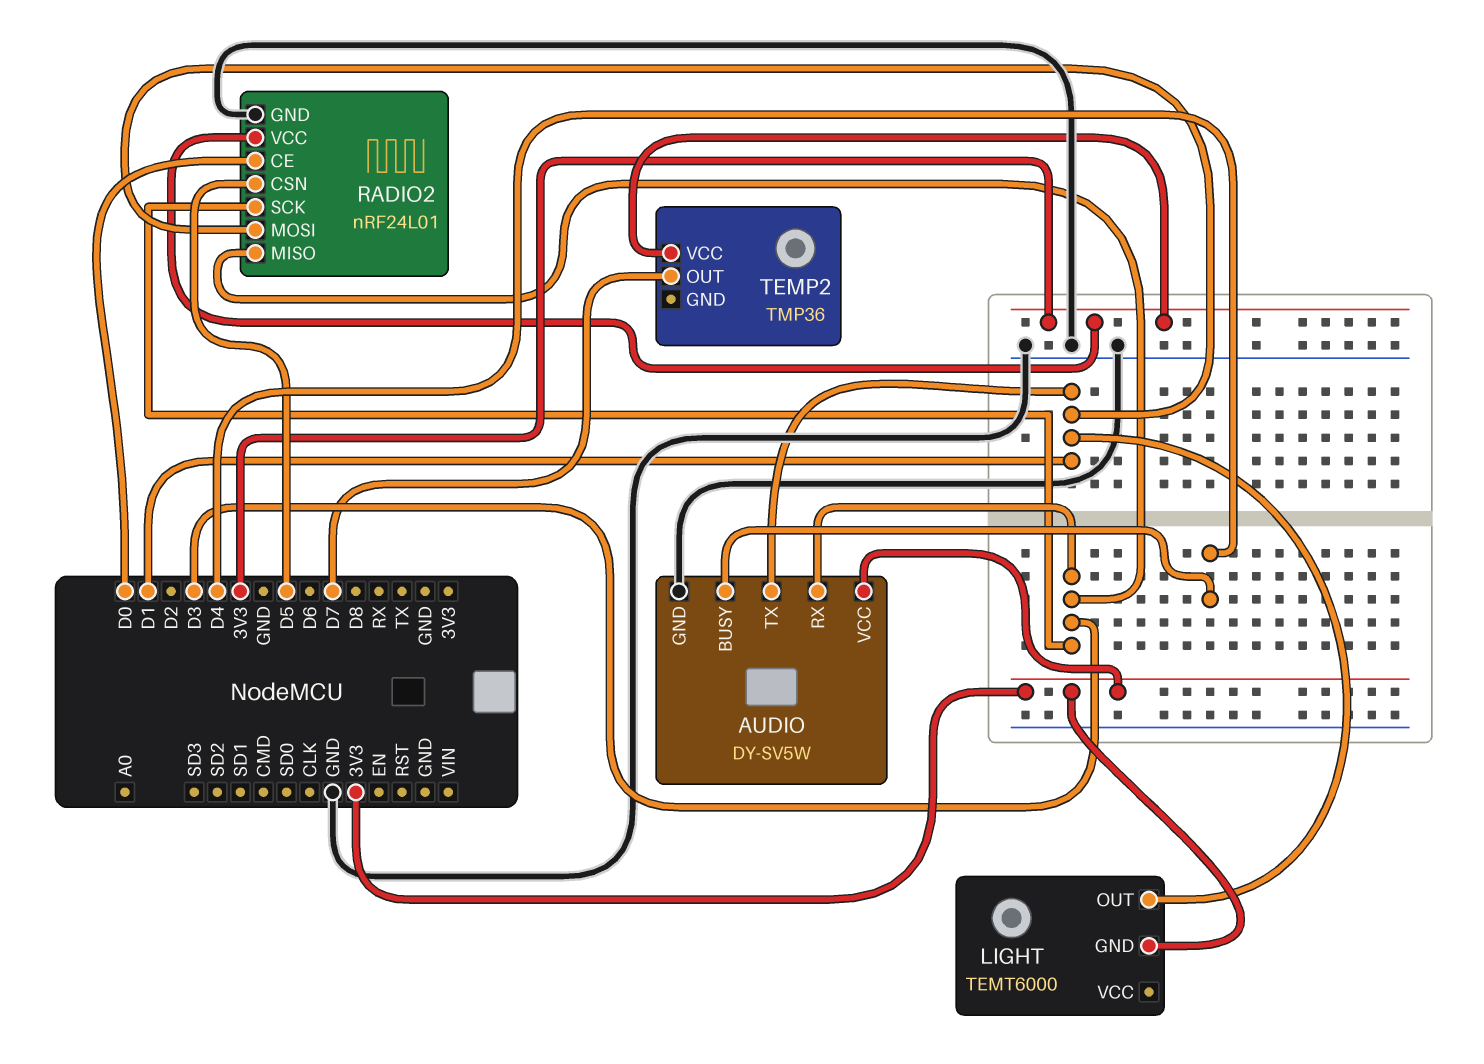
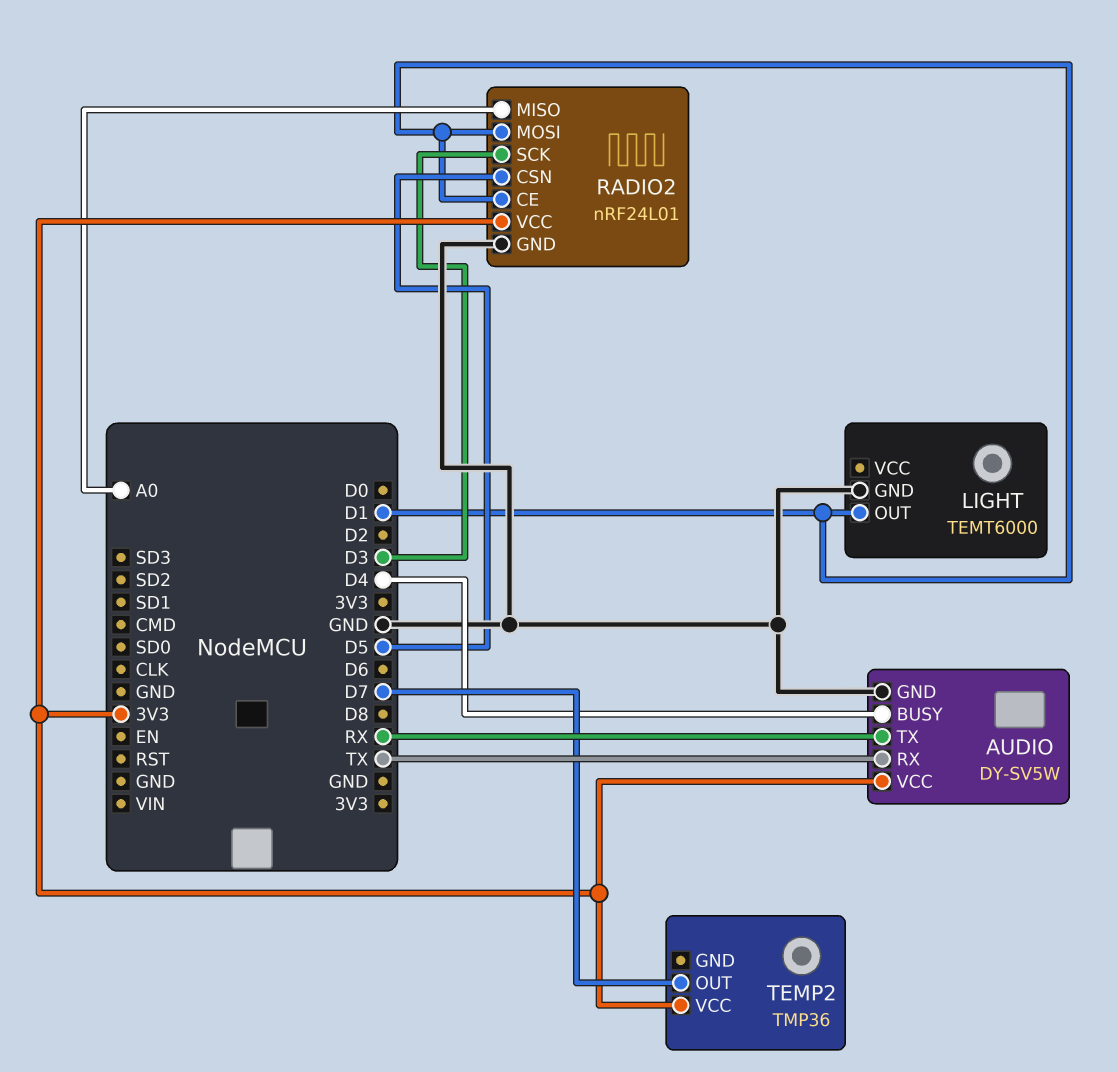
AUDIO pin RX: D3 -> TX
AUDIO pin TX: D1 -> RX
LIGHT pin GND: 3V3 -> GND
RADIO2 pin CE: D0 -> D1
RADIO2 pin MISO: D3 -> A0

